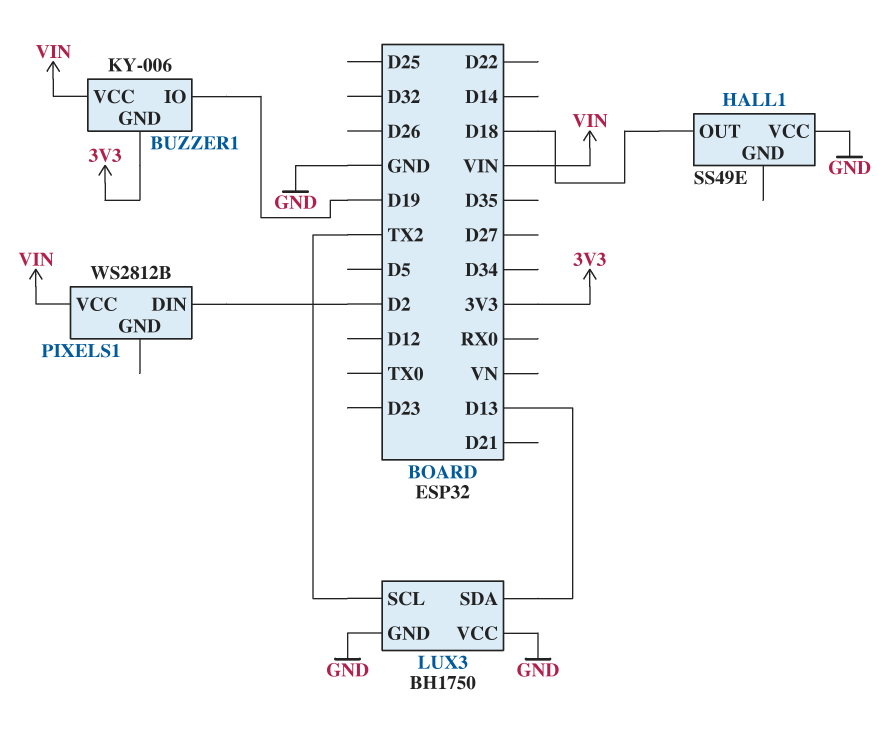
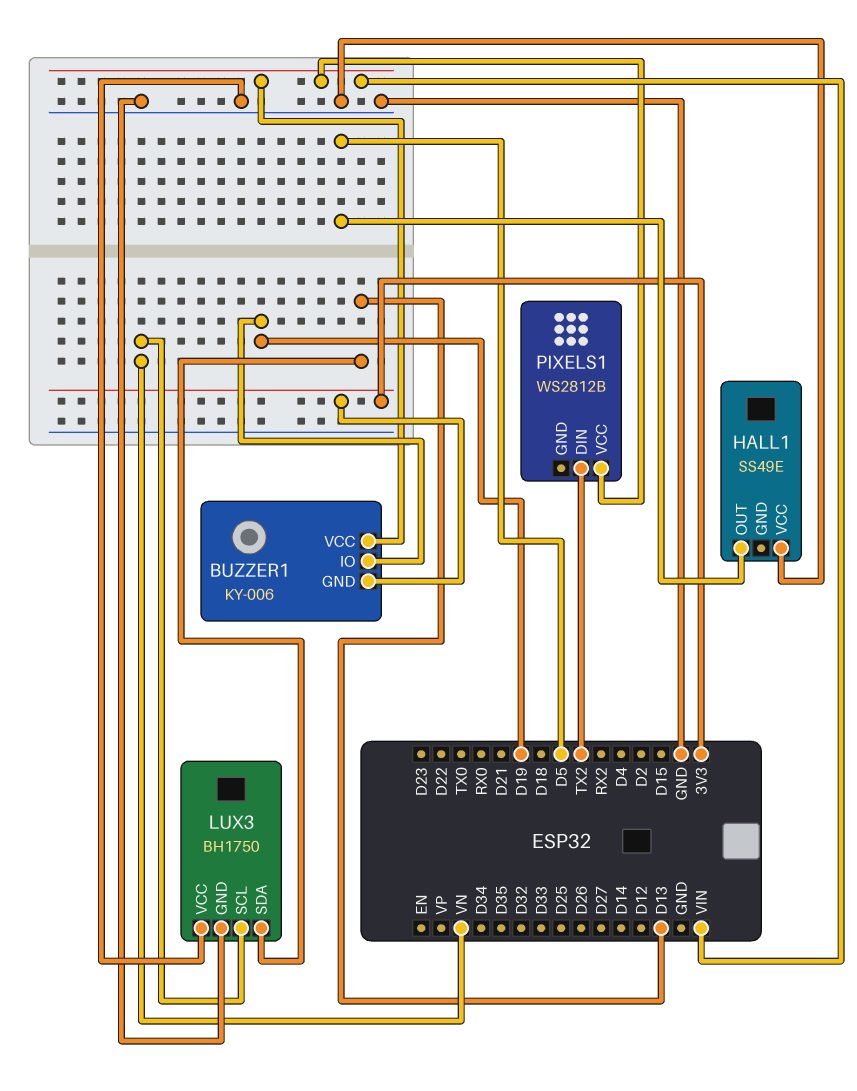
HALL1 pin OUT: D18 -> D5
LUX3 pin SCL: TX2 -> VN
PIXELS1 pin DIN: D2 -> TX2

